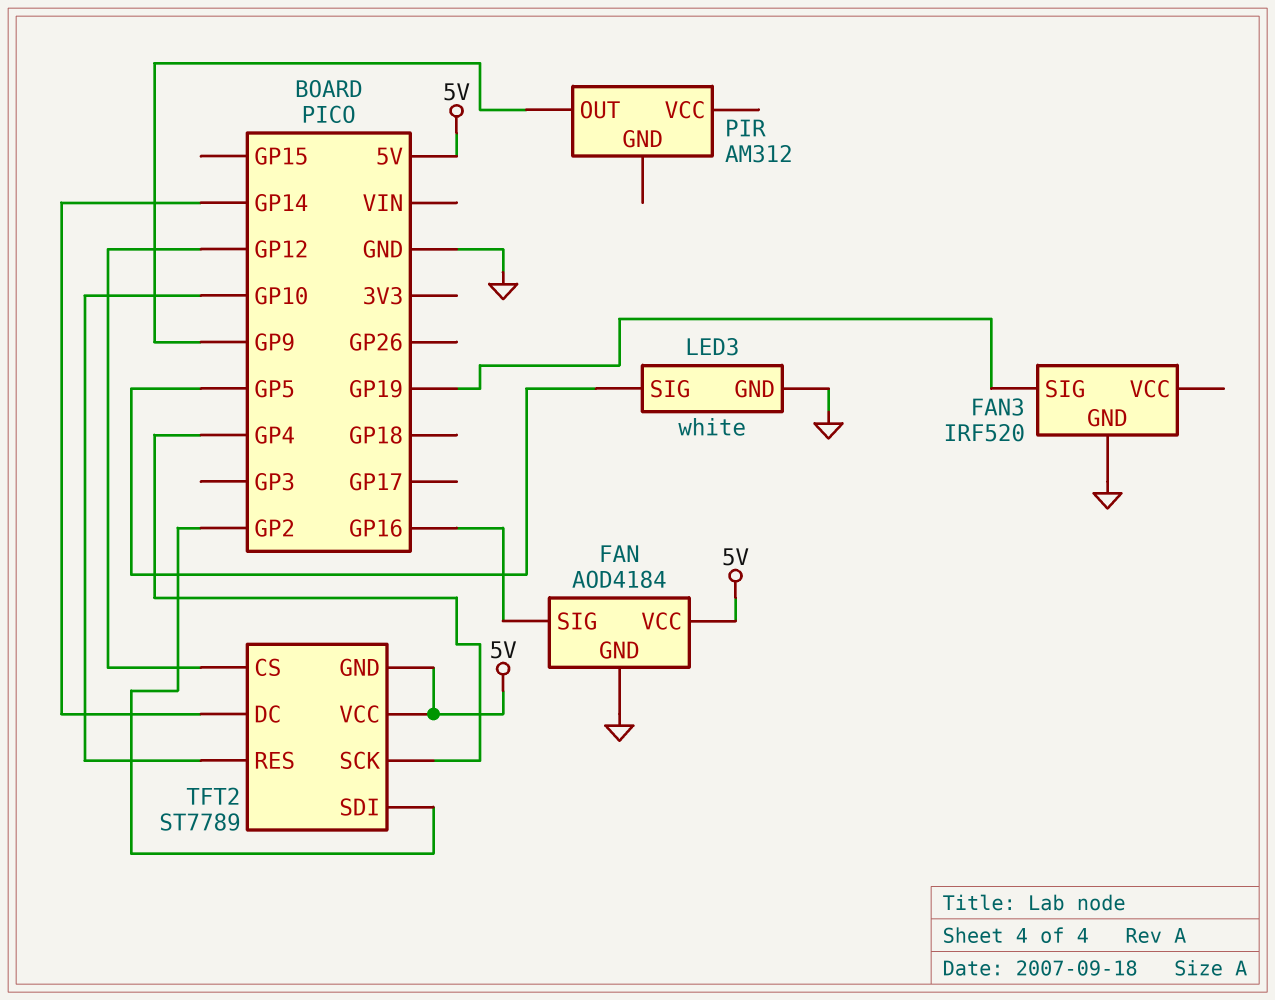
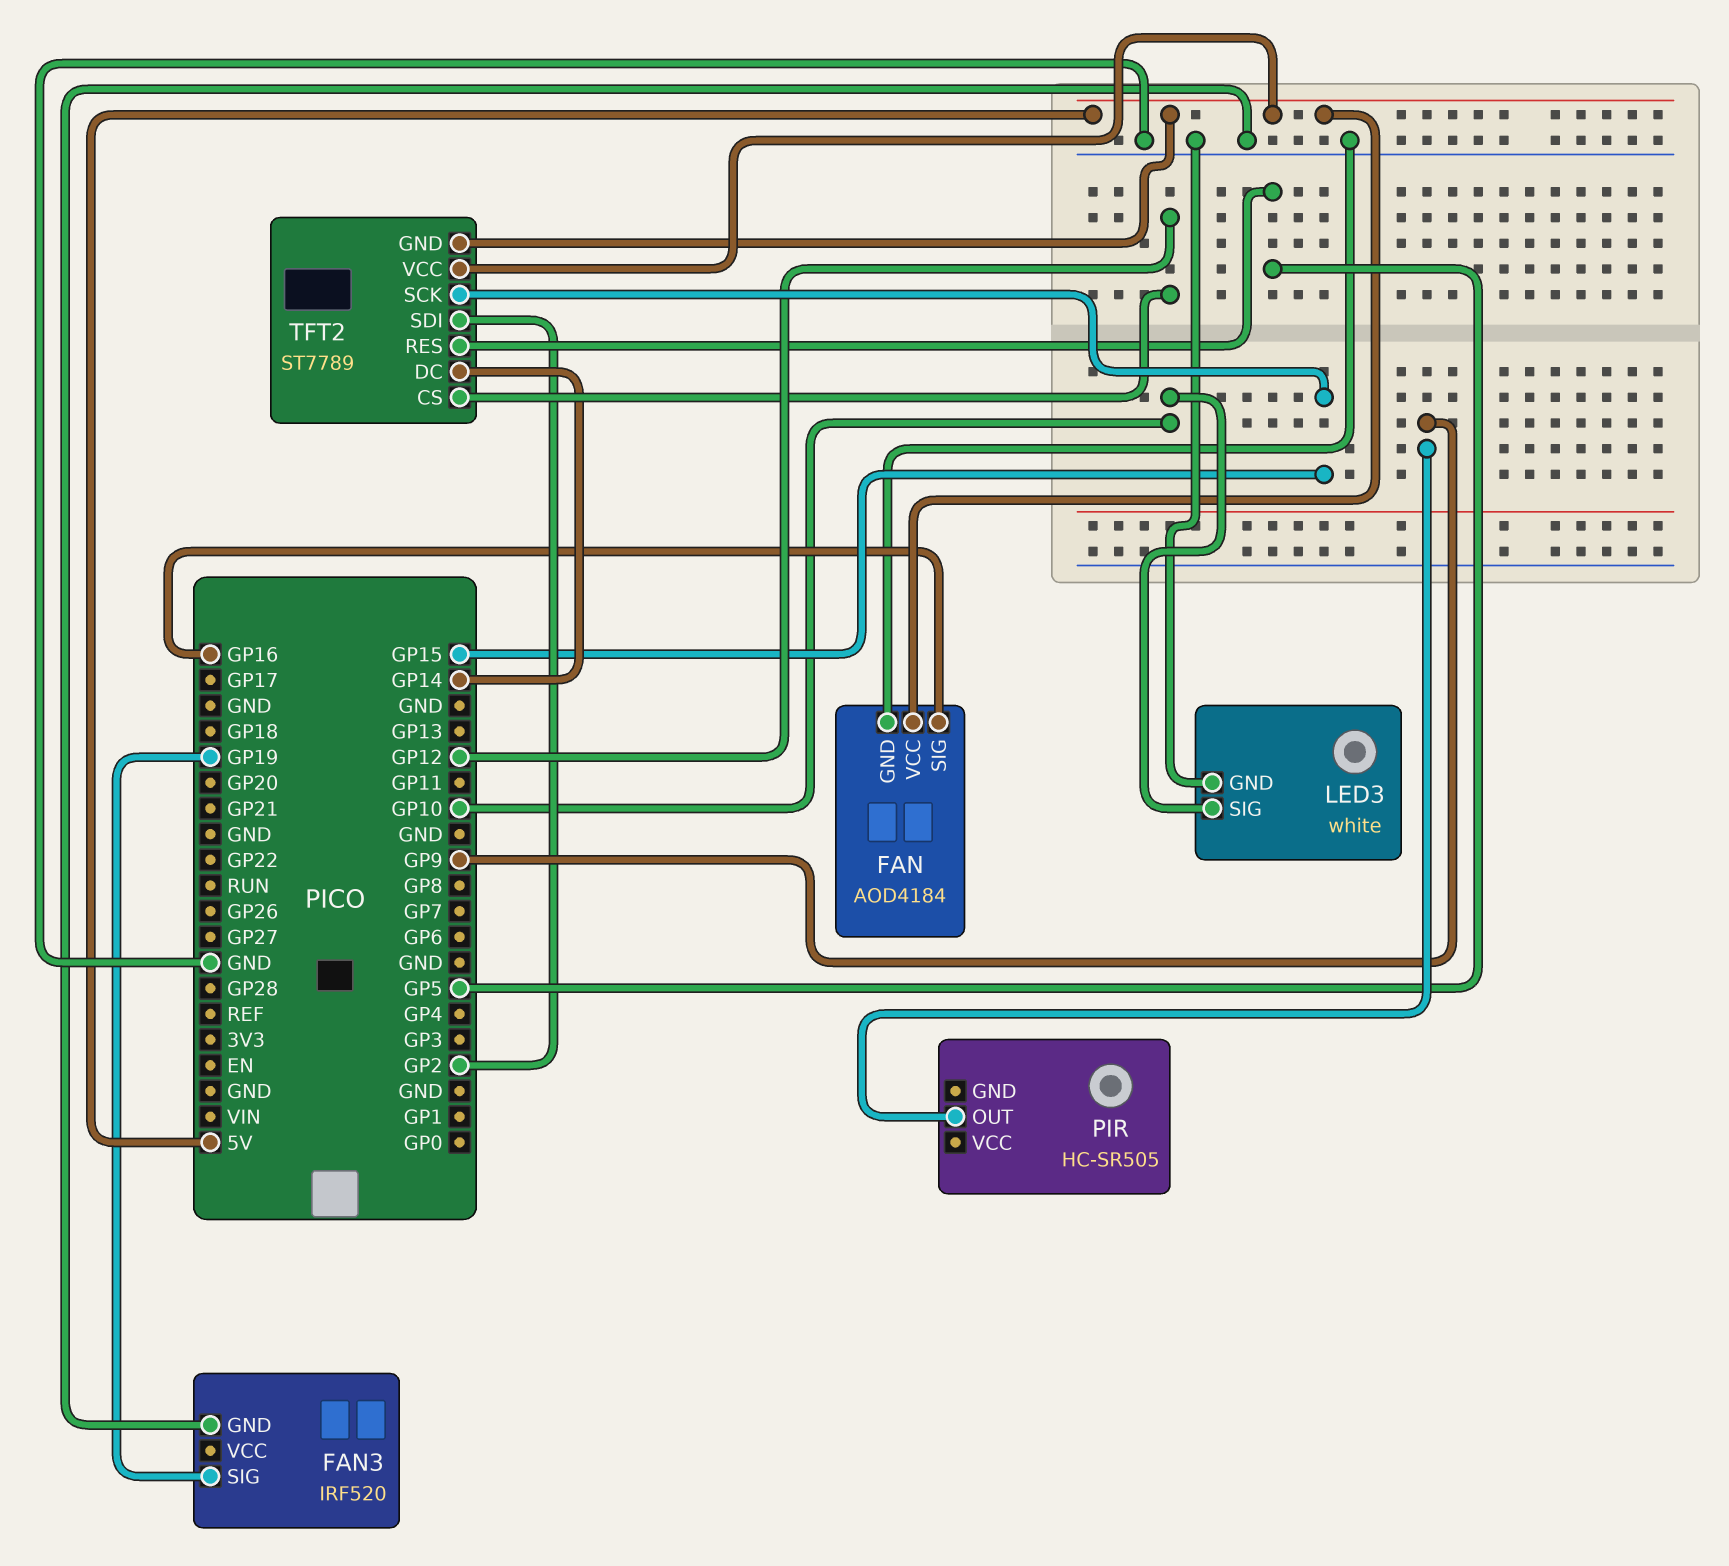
LED3 pin SIG: GP5 -> GP10
PIR: AM312 -> HC-SR505
TFT2 pin RES: GP10 -> GP5
TFT2 pin SCK: GP4 -> GP15

